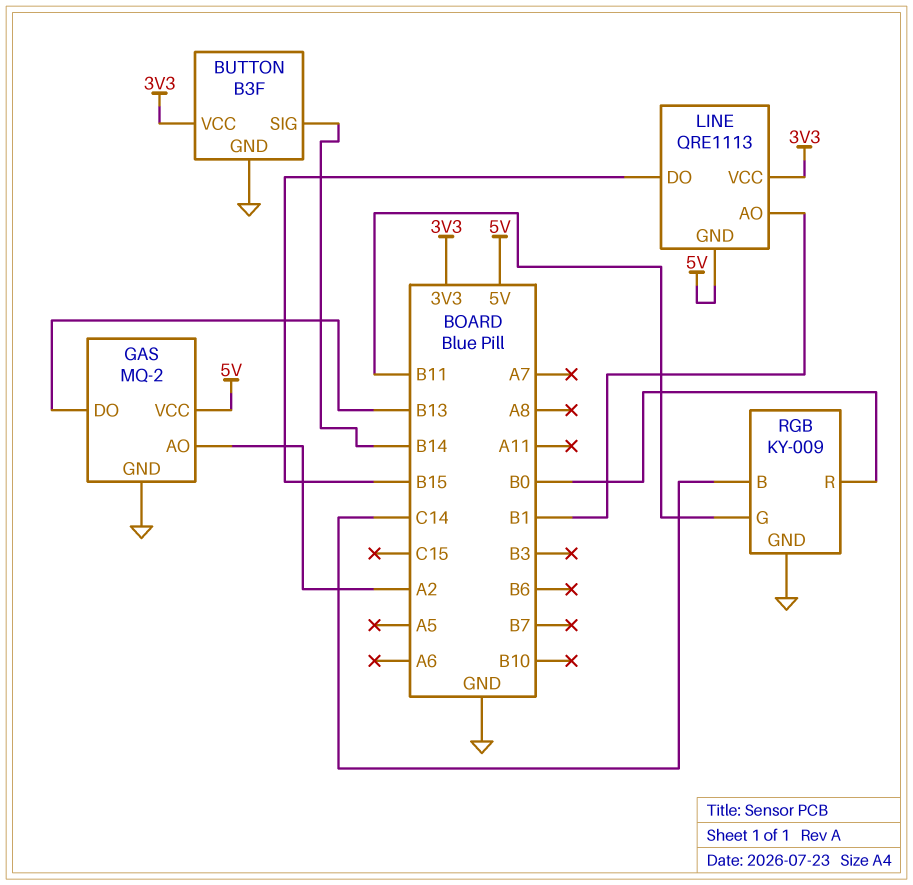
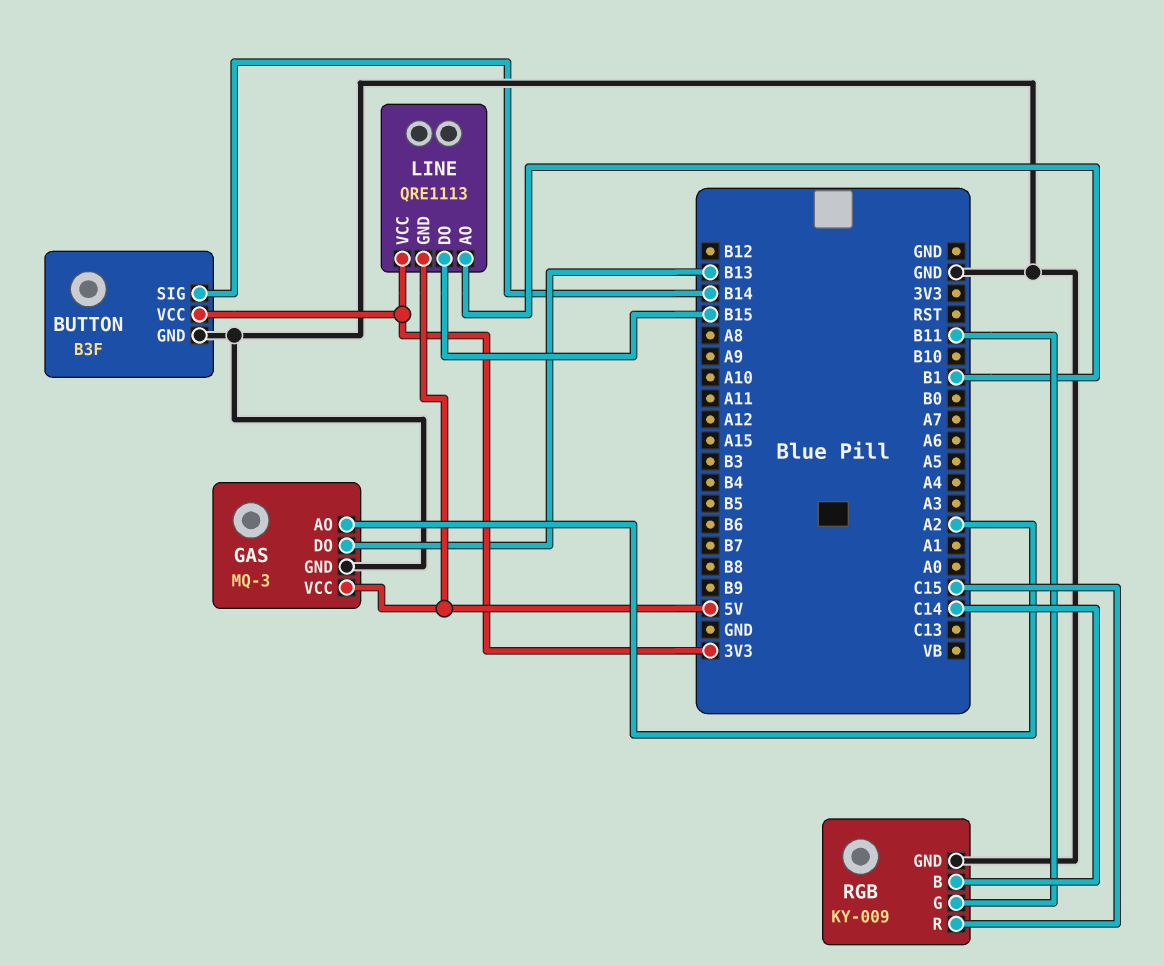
GAS: MQ-2 -> MQ-3
RGB pin R: B0 -> C15

